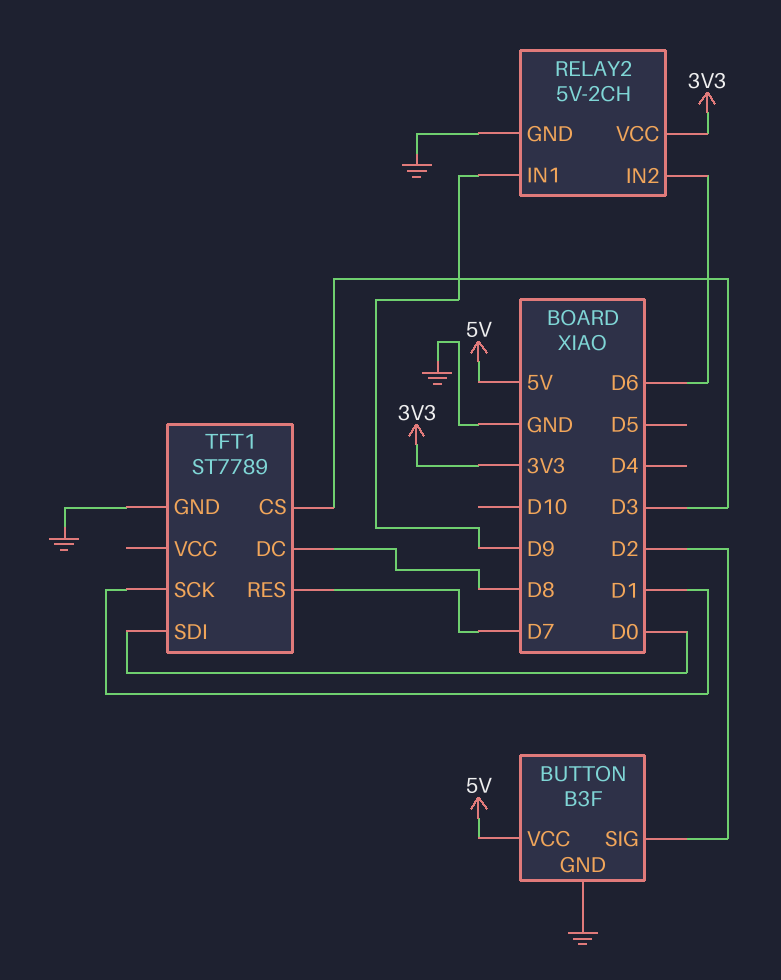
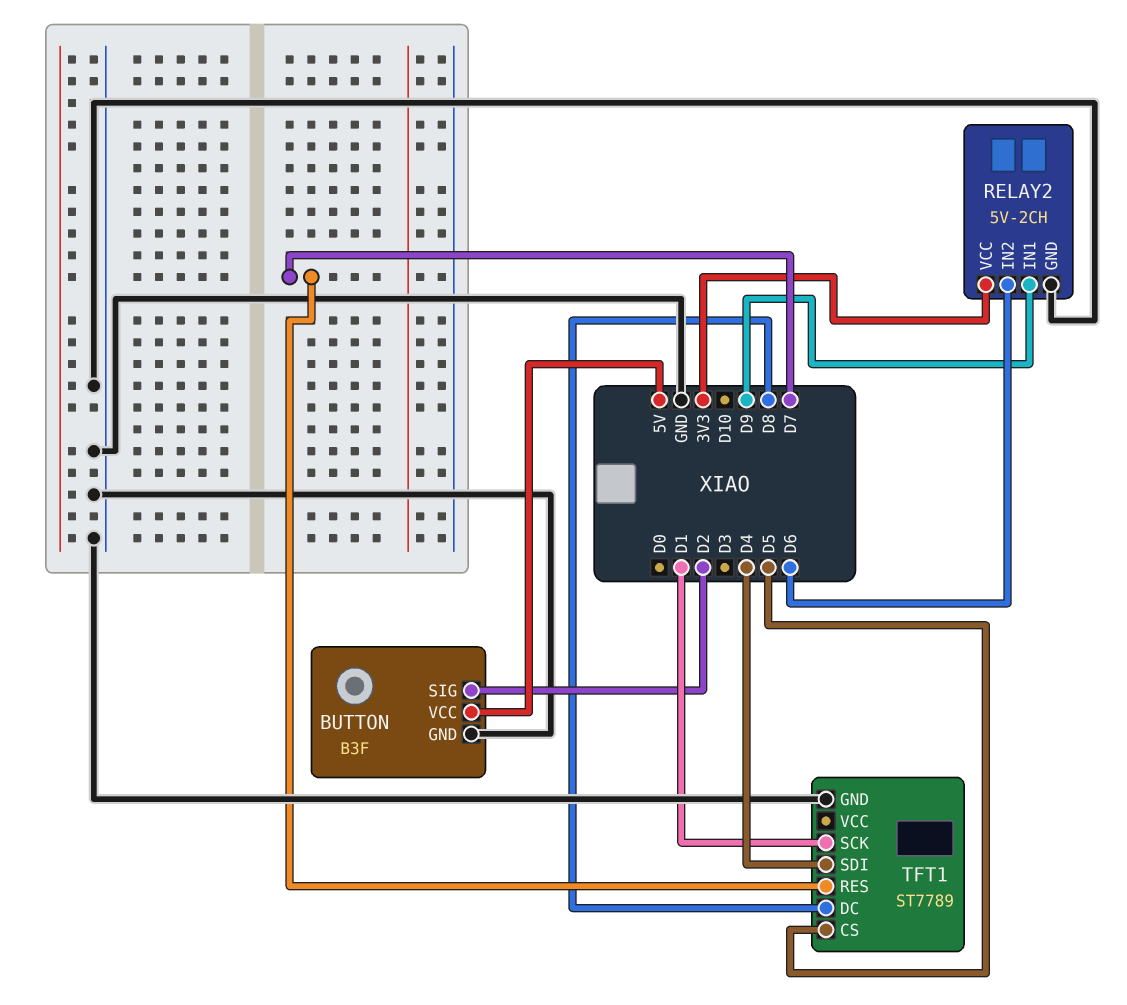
TFT1 pin CS: D3 -> D5
TFT1 pin SDI: D0 -> D4

